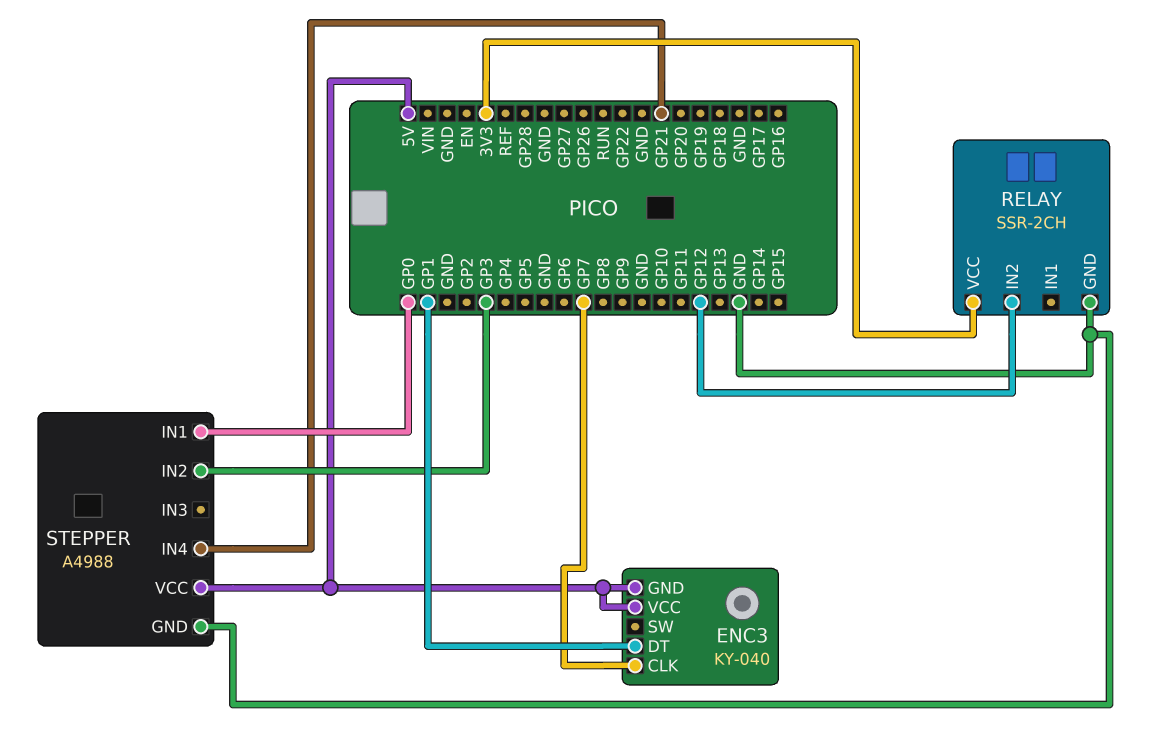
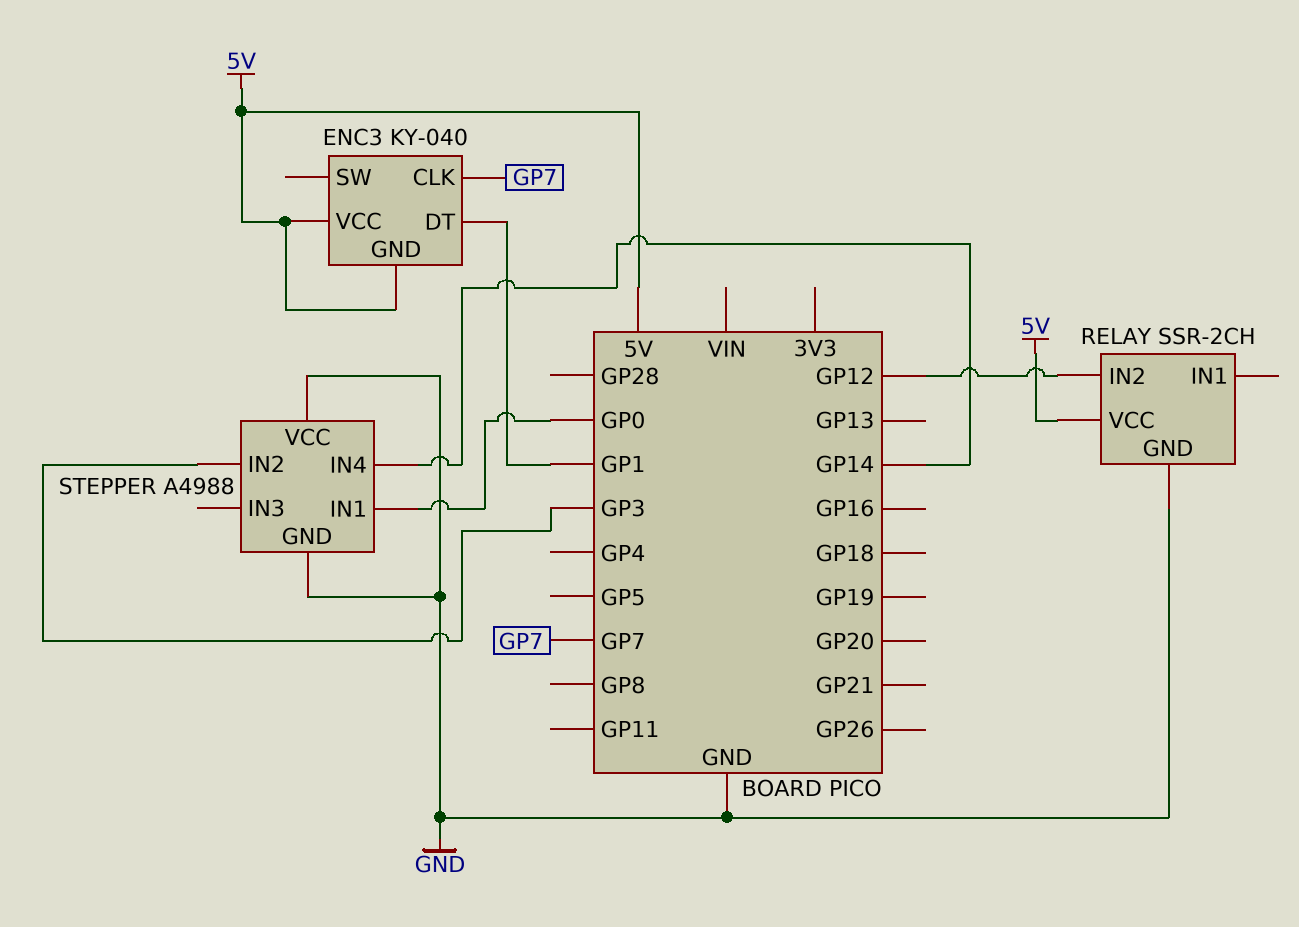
RELAY pin VCC: 3V3 -> 5V
STEPPER pin IN4: GP21 -> GP14
STEPPER pin VCC: 5V -> GND

